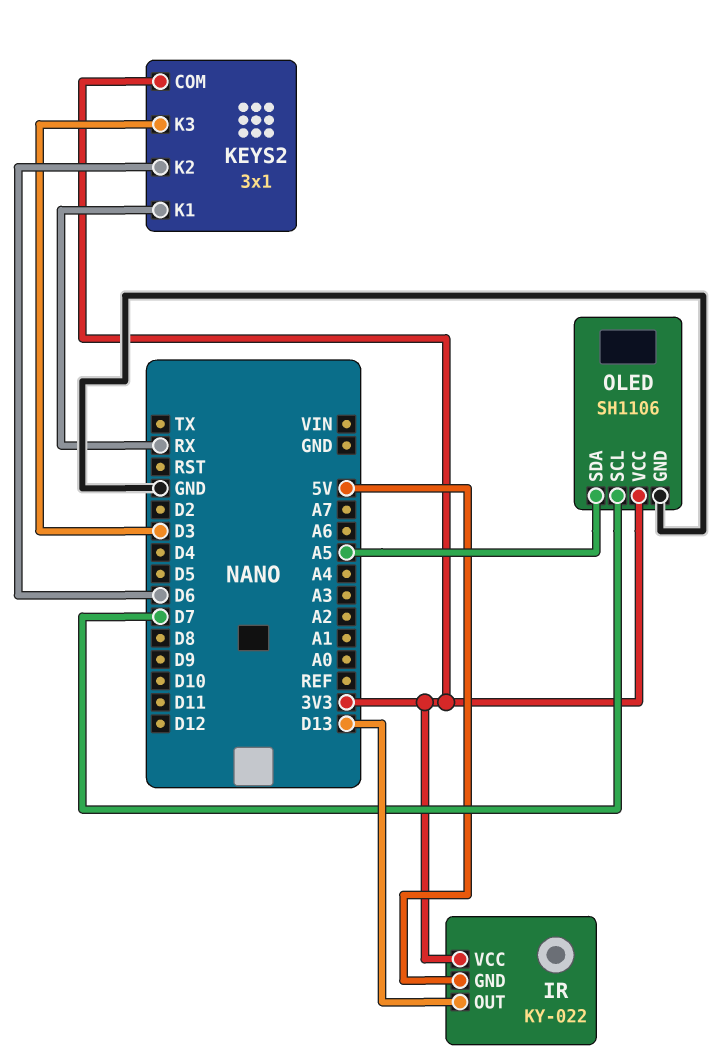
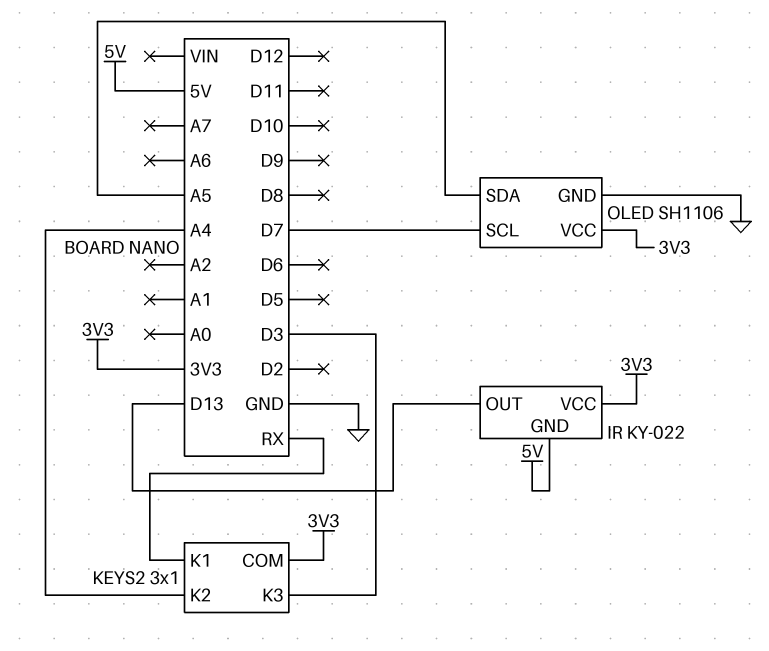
KEYS2 pin K2: D6 -> A4

